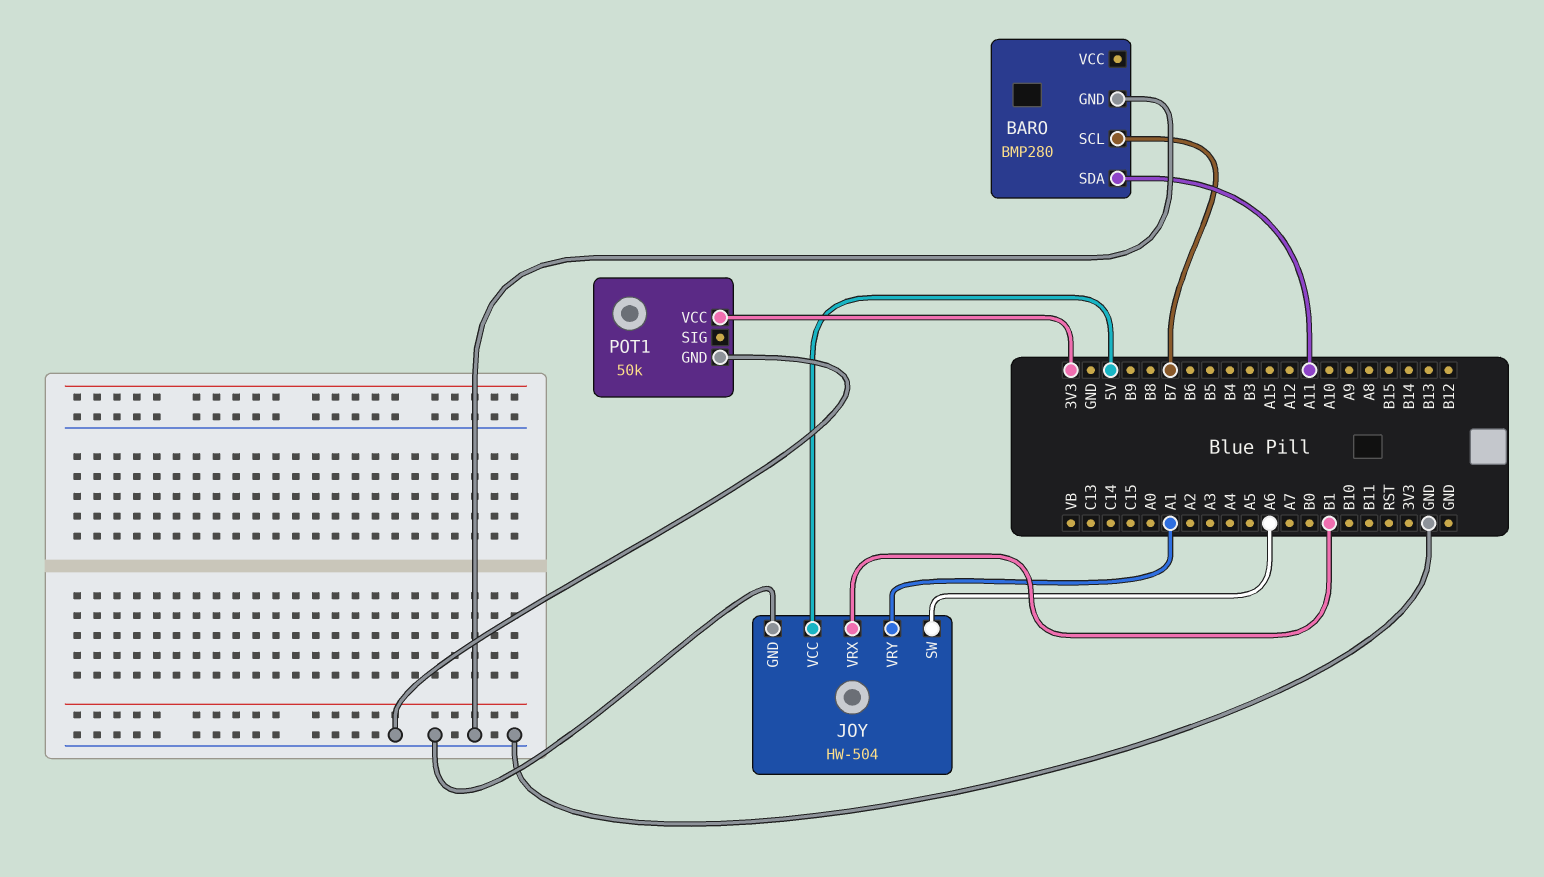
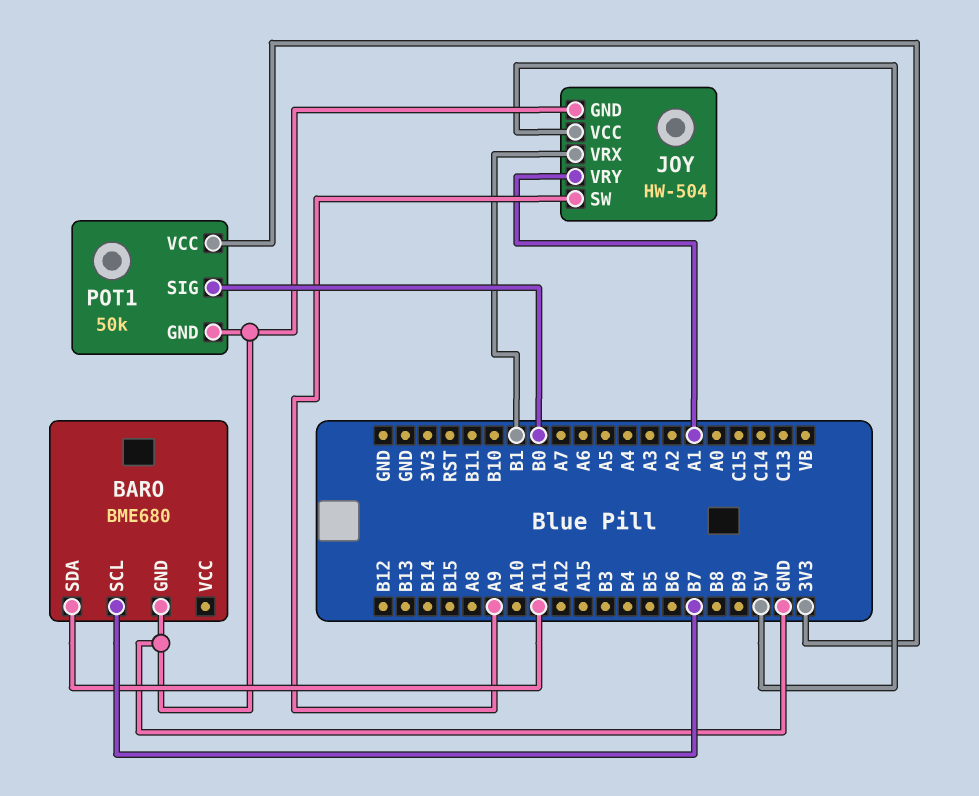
BARO: BMP280 -> BME680
JOY pin SW: A6 -> A9
POT1 pin SIG: none -> B0

